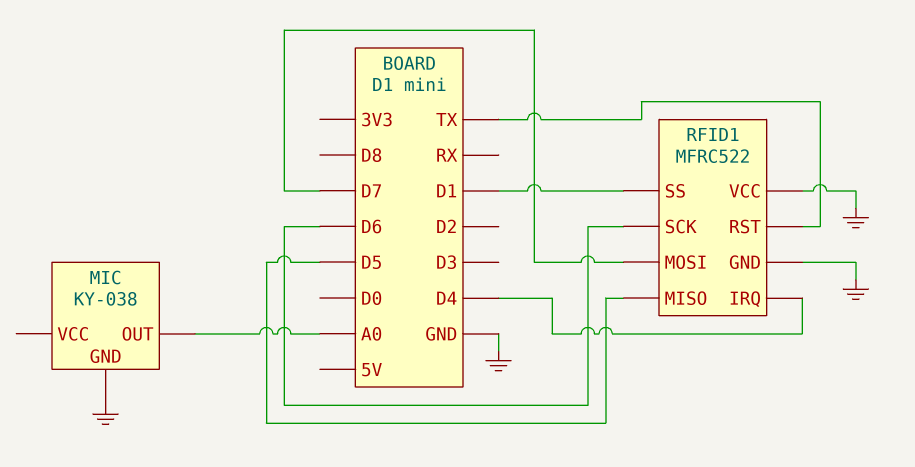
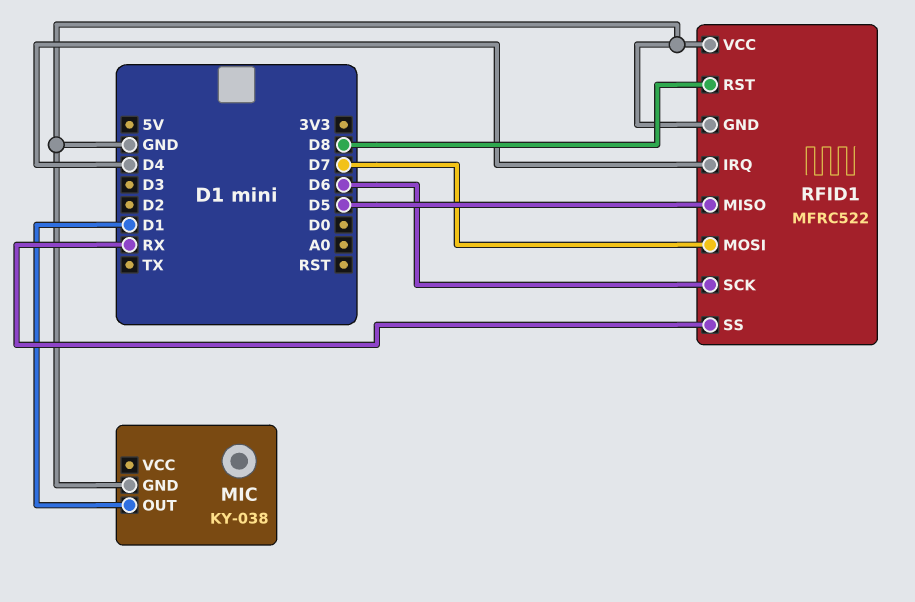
MIC pin OUT: A0 -> D1
RFID1 pin RST: TX -> D8
RFID1 pin SS: D1 -> RX

